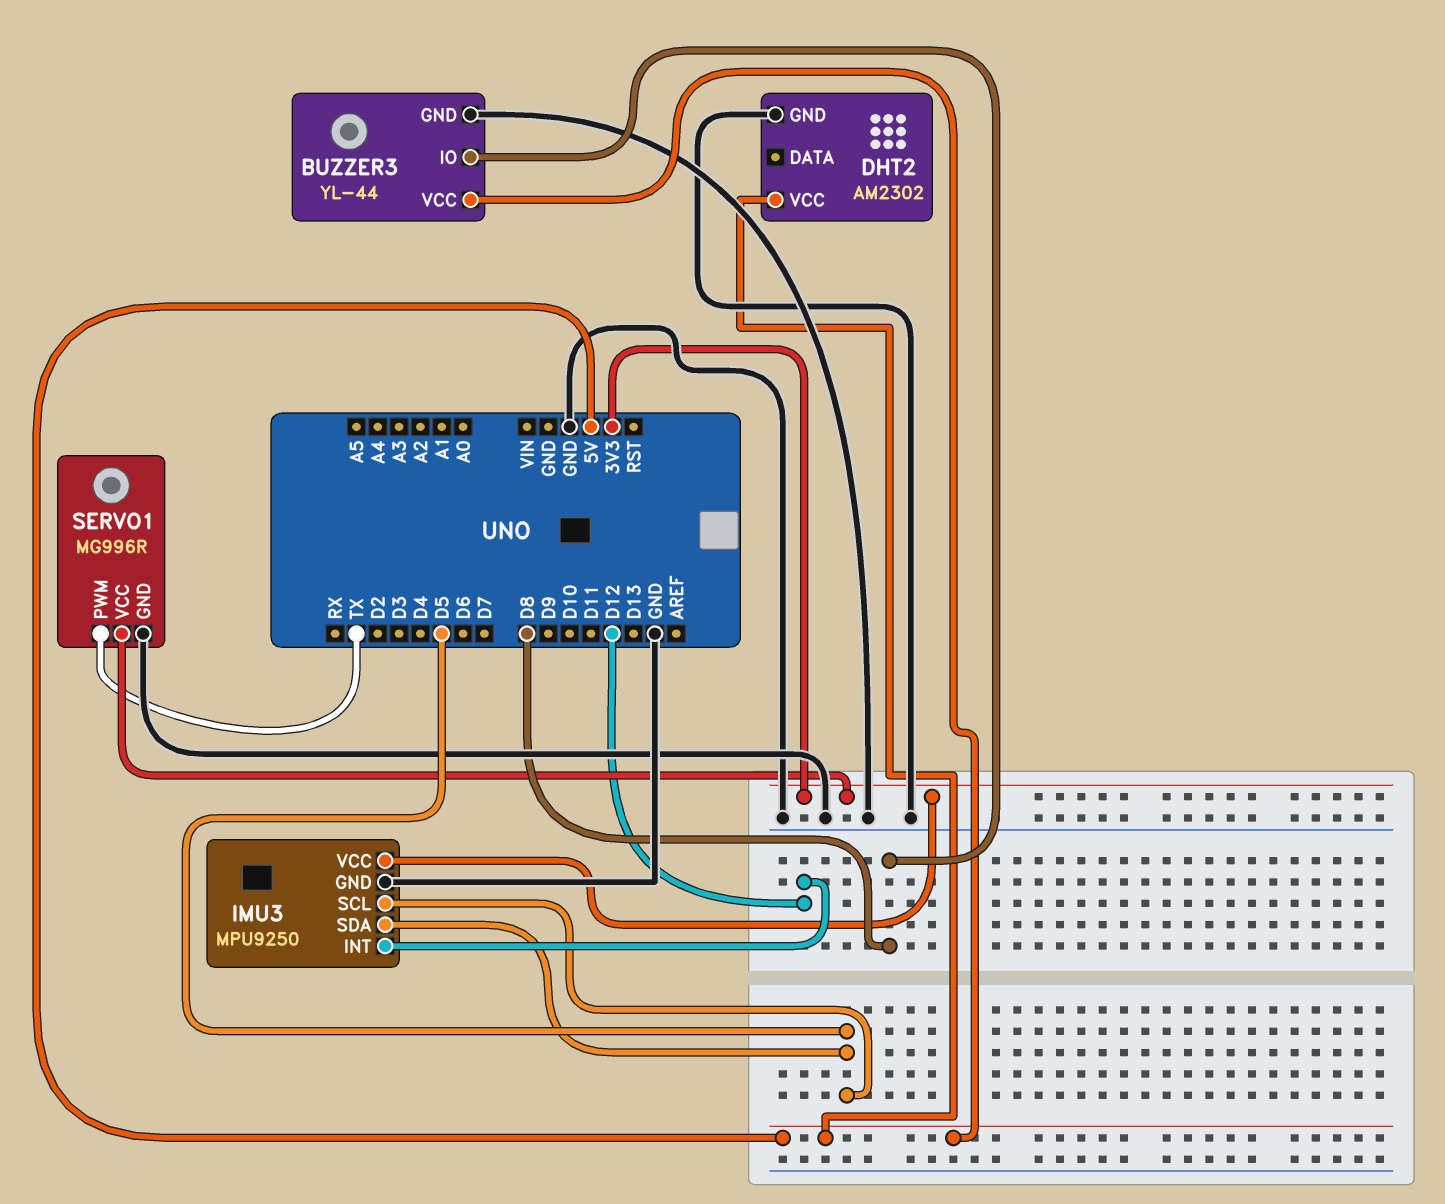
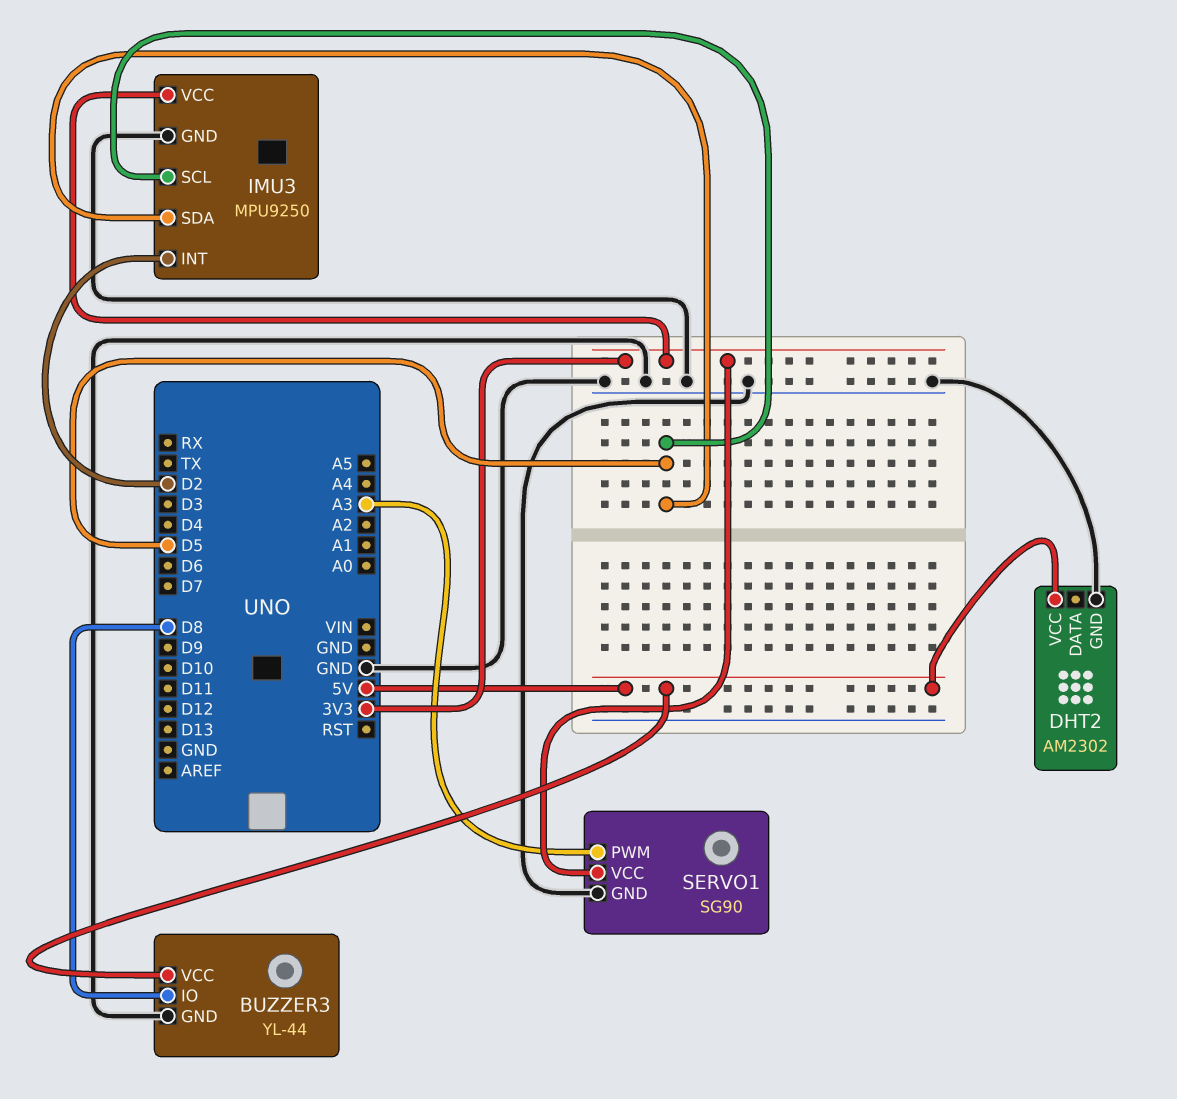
IMU3 pin INT: D12 -> D2
SERVO1: MG996R -> SG90
SERVO1 pin PWM: TX -> A3

